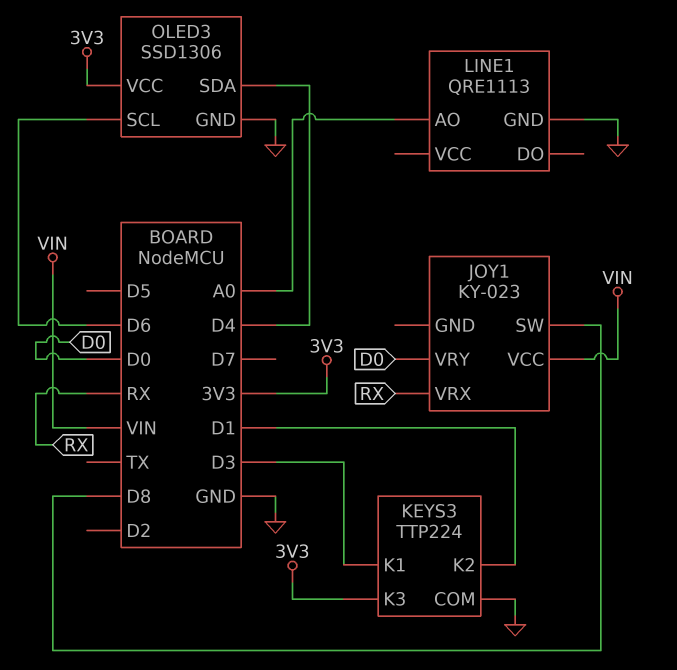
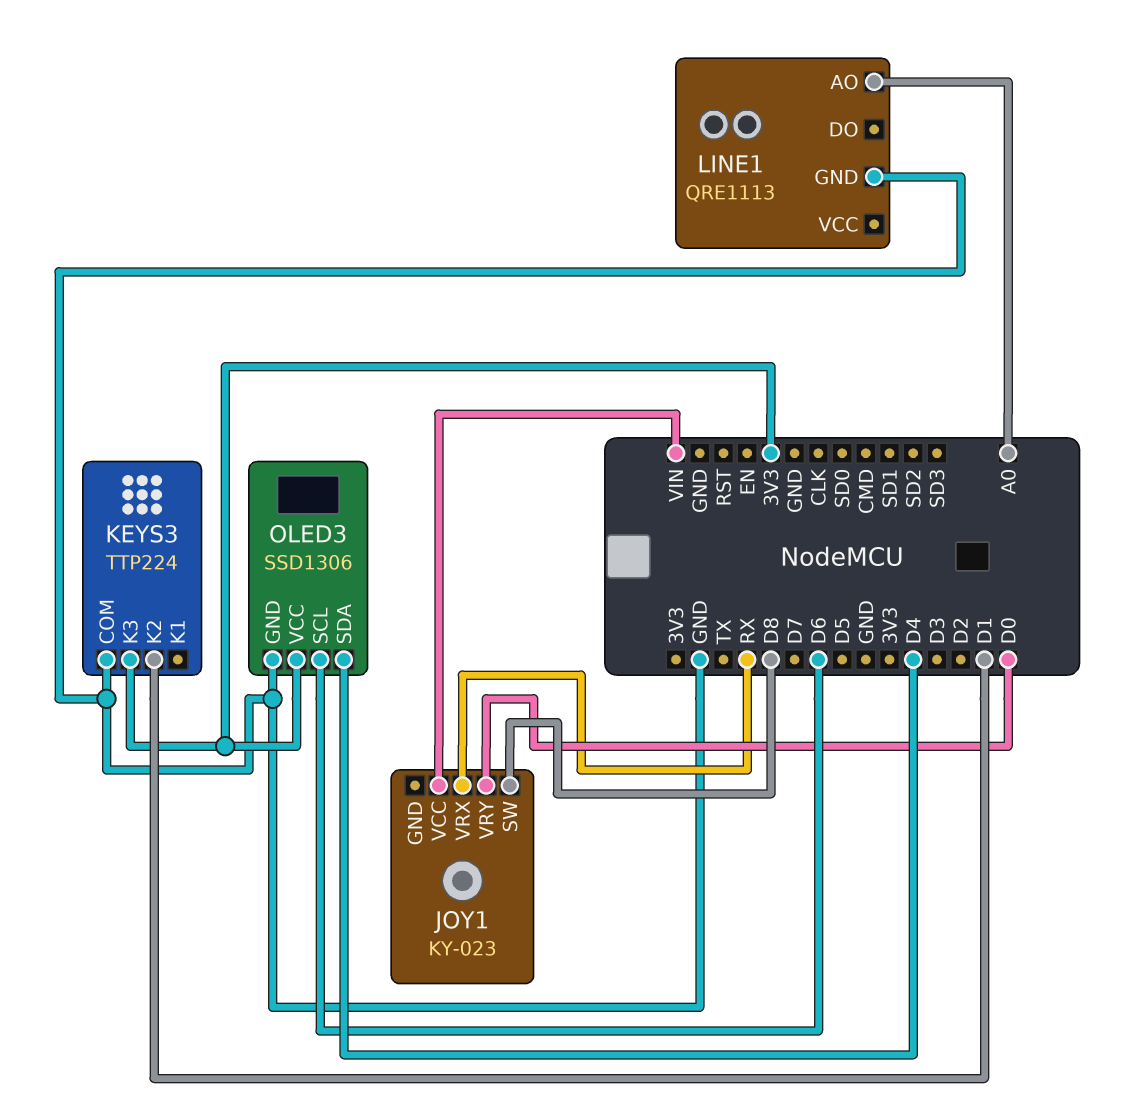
KEYS3 pin K1: D3 -> none

